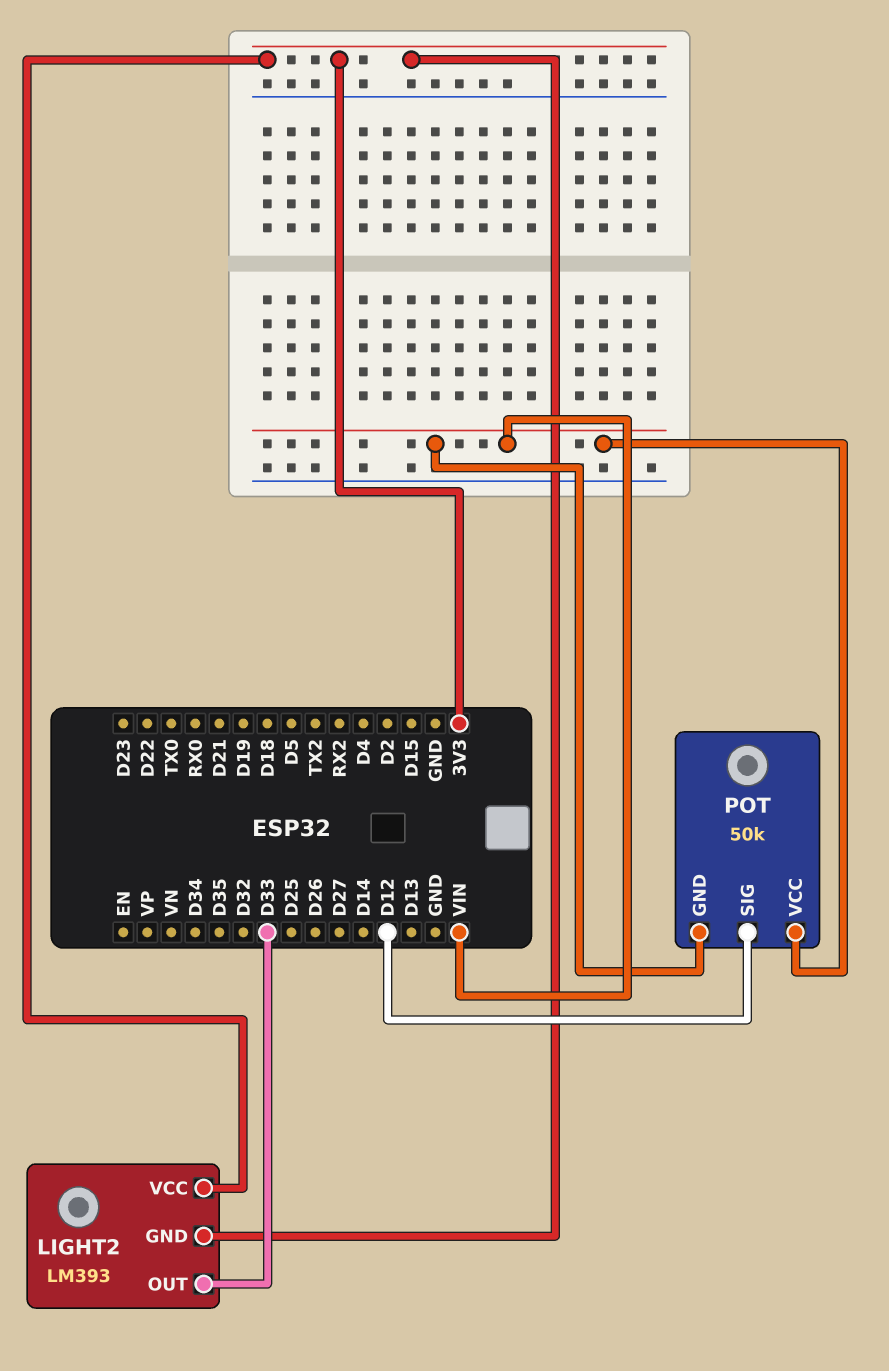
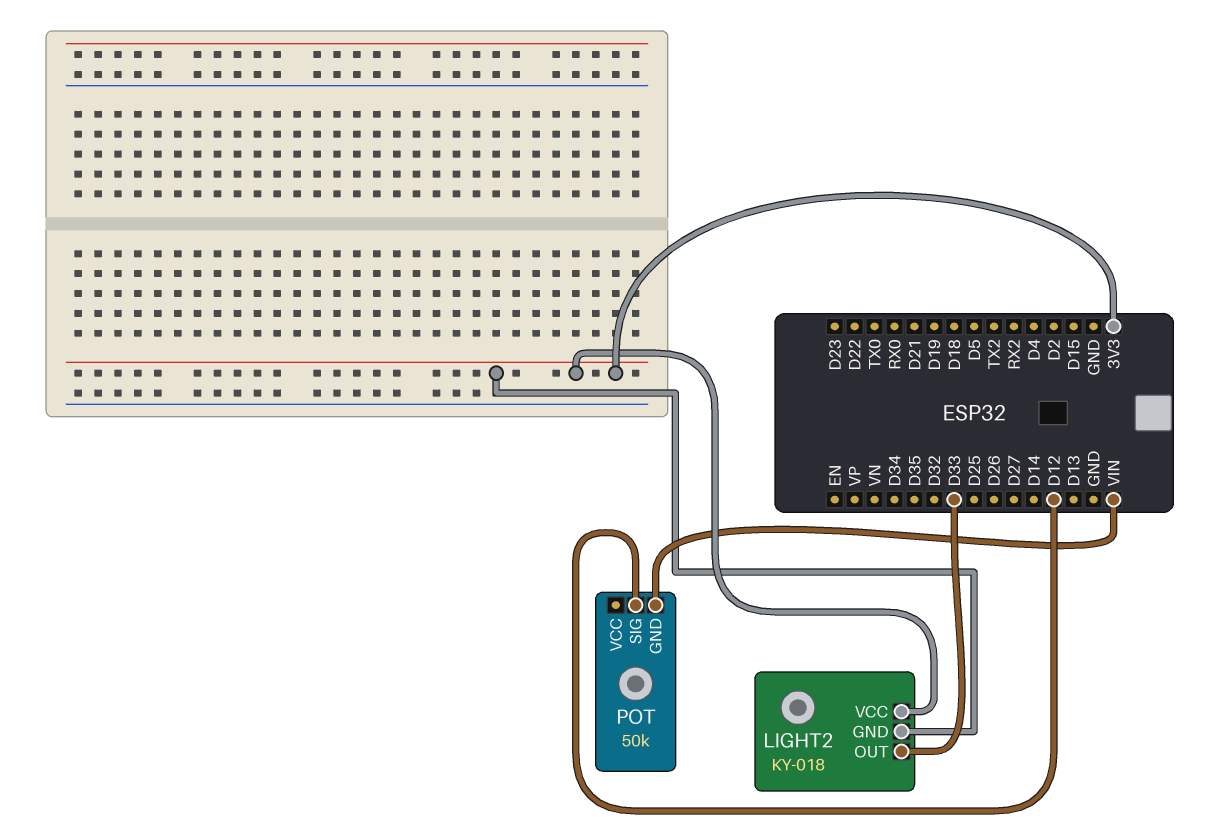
LIGHT2: LM393 -> KY-018
POT pin VCC: VIN -> none

